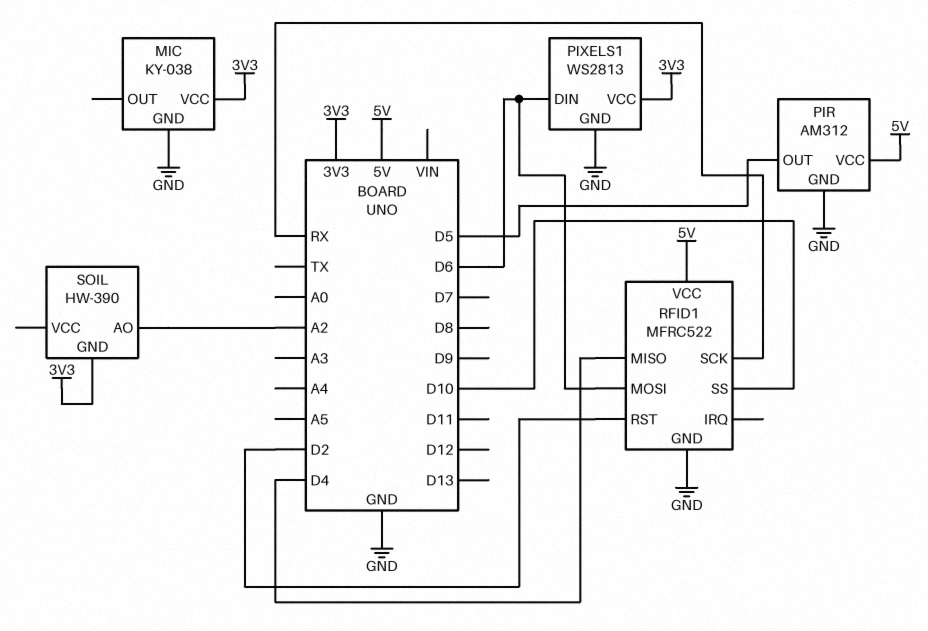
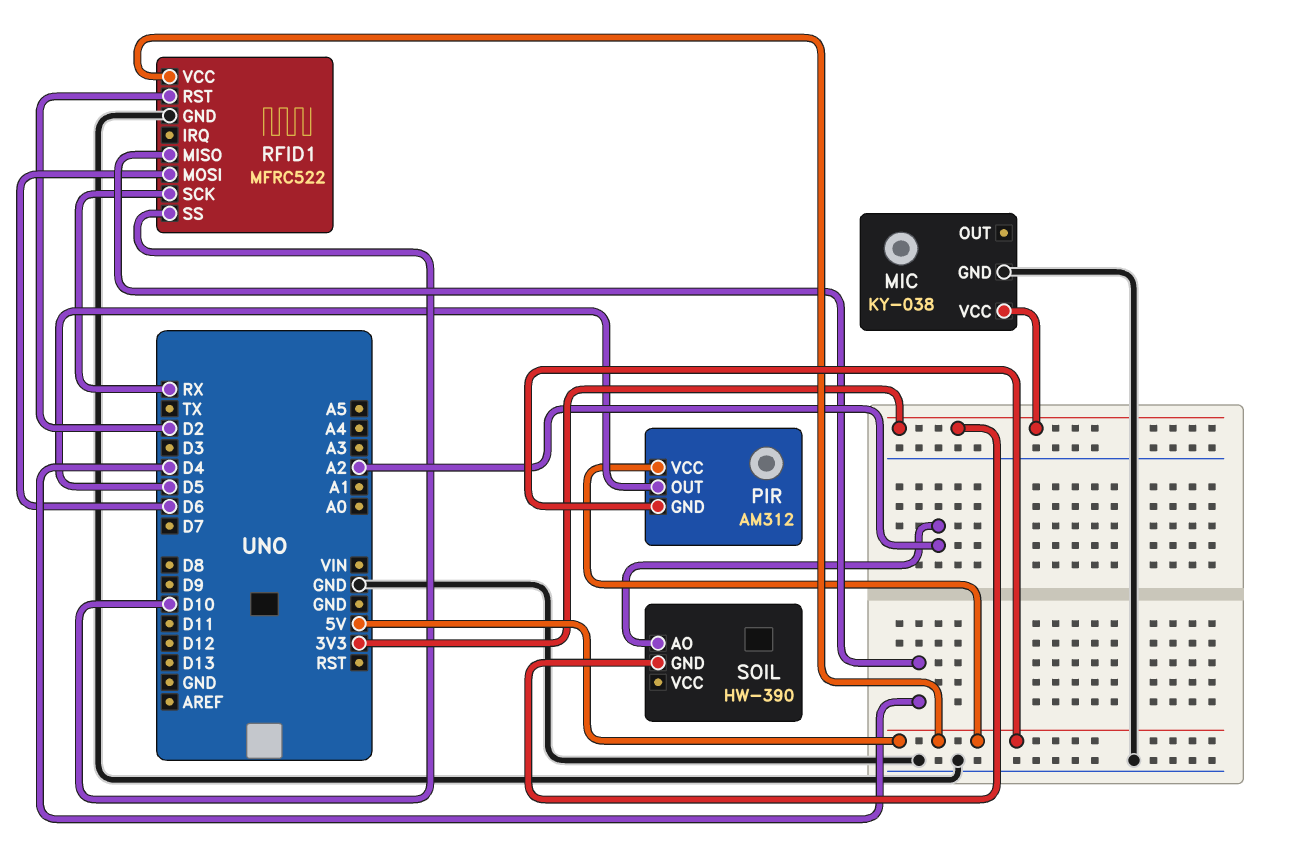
PIR pin GND: GND -> 5V
PIXELS1: WS2813 -> none
PIXELS1 pin DIN: D6 -> none
PIXELS1 pin GND: GND -> none
PIXELS1 pin VCC: 3V3 -> none

